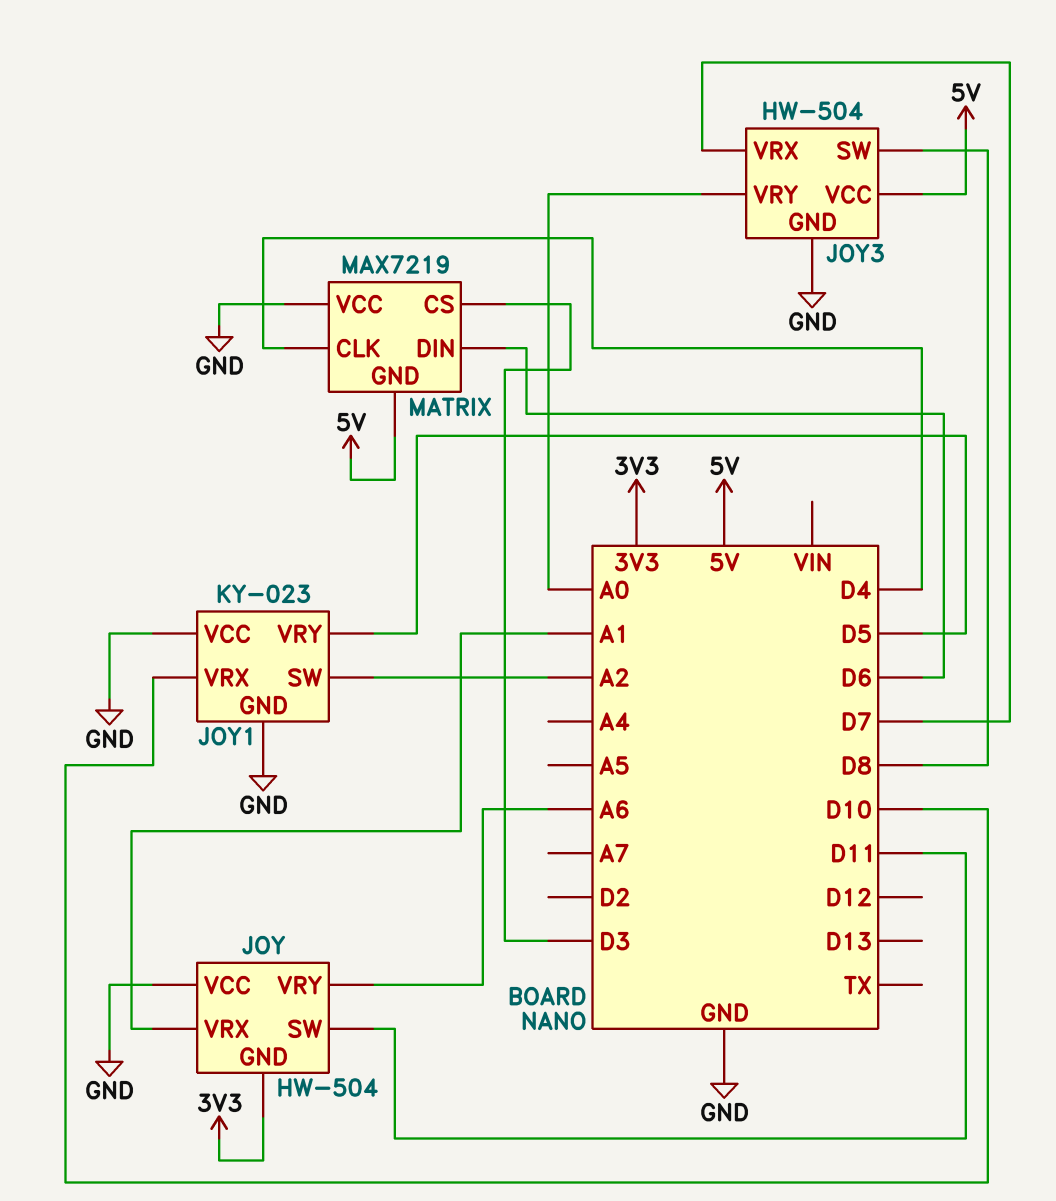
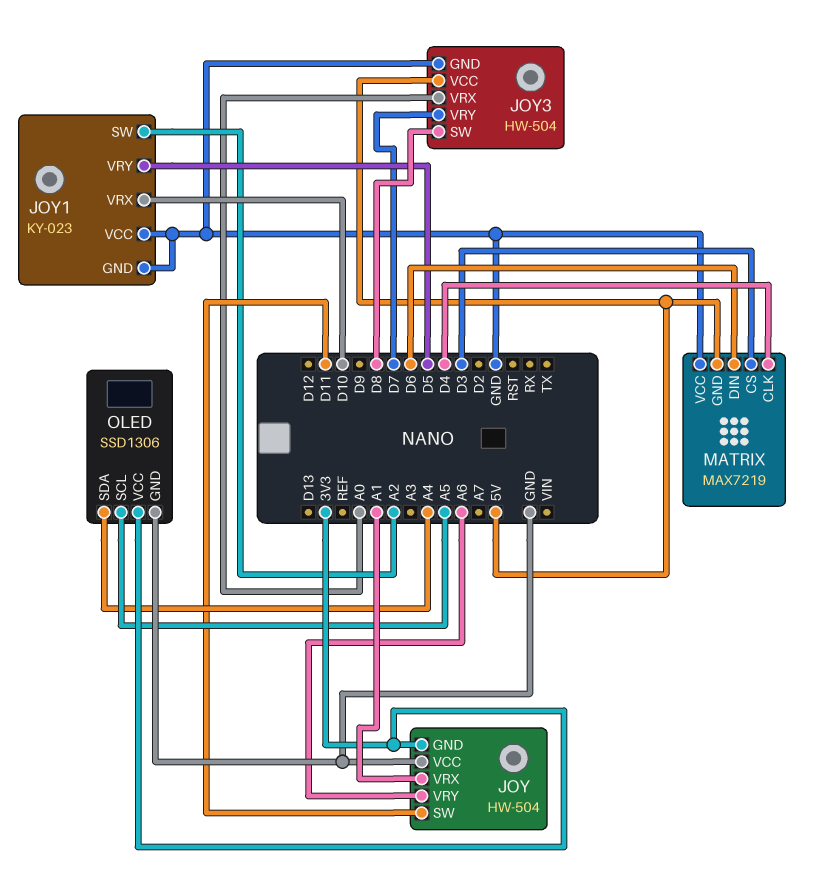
JOY3 pin VRX: D7 -> A0
JOY3 pin VRY: A0 -> D7
OLED: none -> SSD1306
OLED pin GND: none -> GND
OLED pin SCL: none -> A5
OLED pin SDA: none -> A4
OLED pin VCC: none -> 3V3

